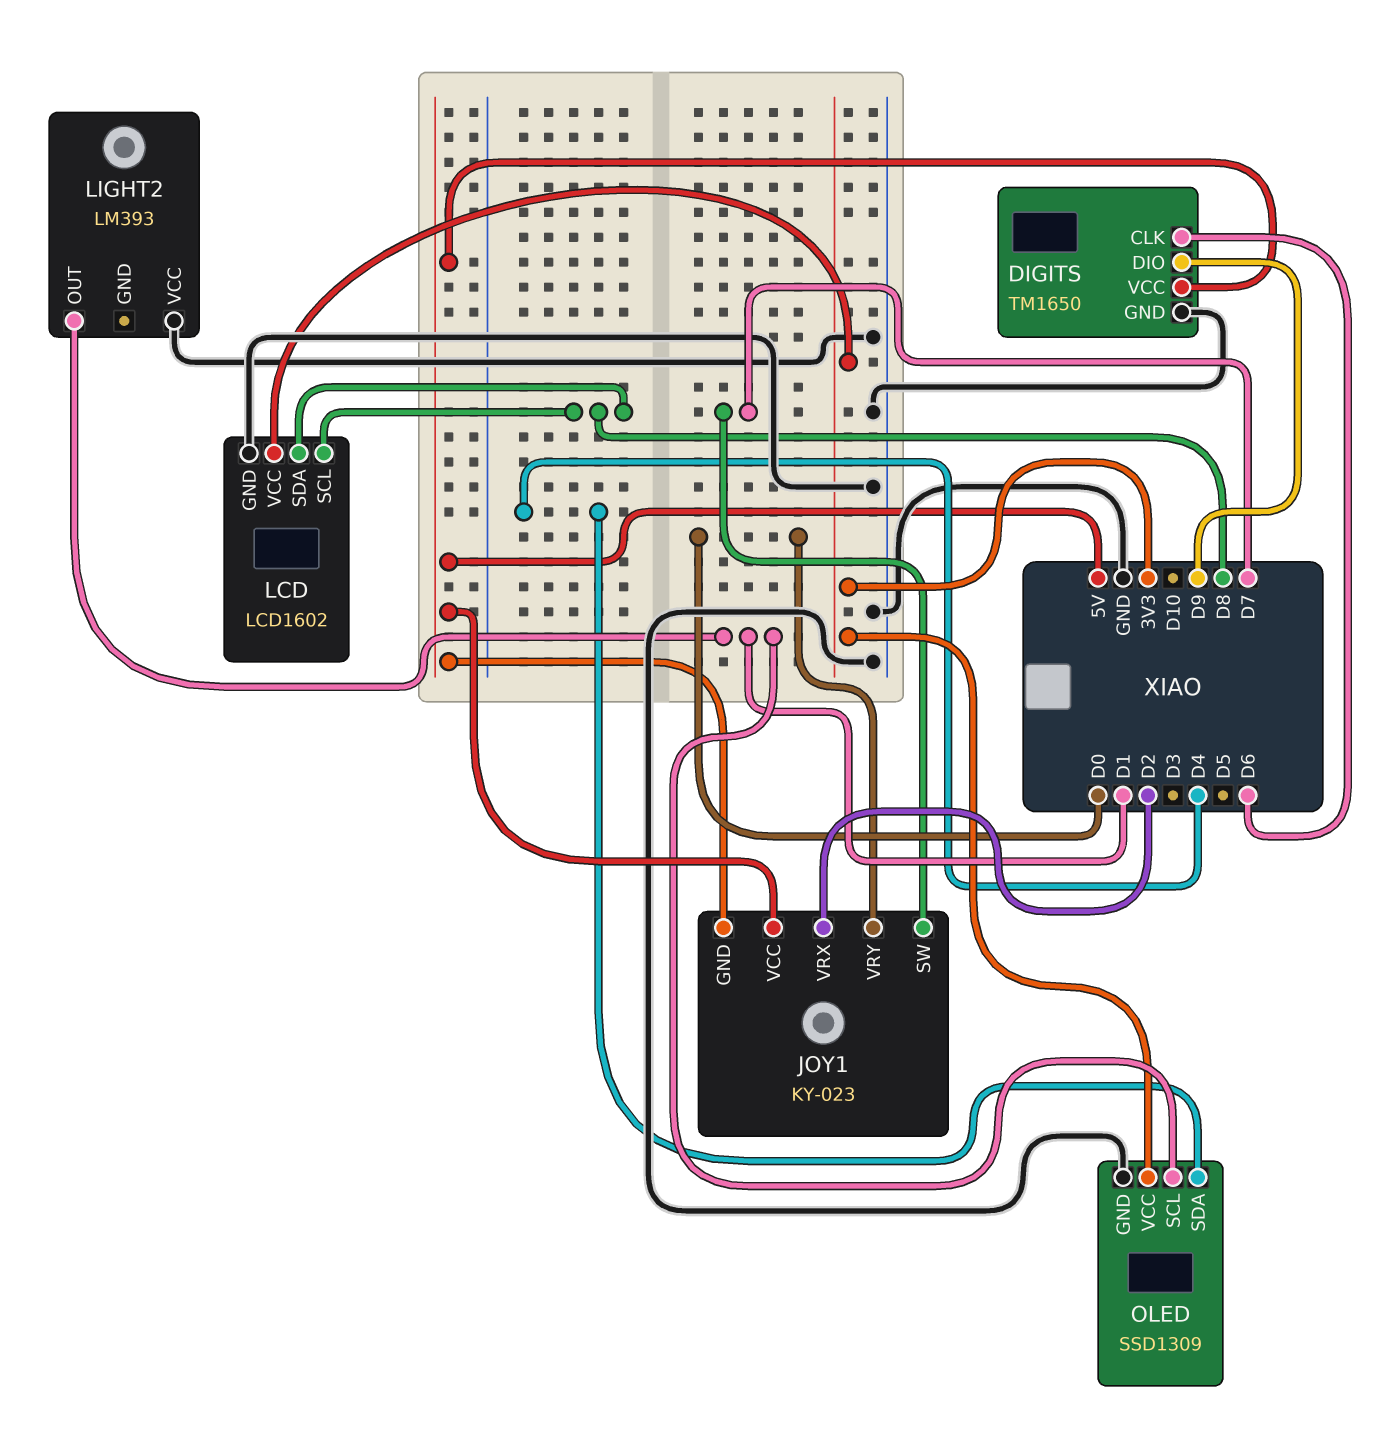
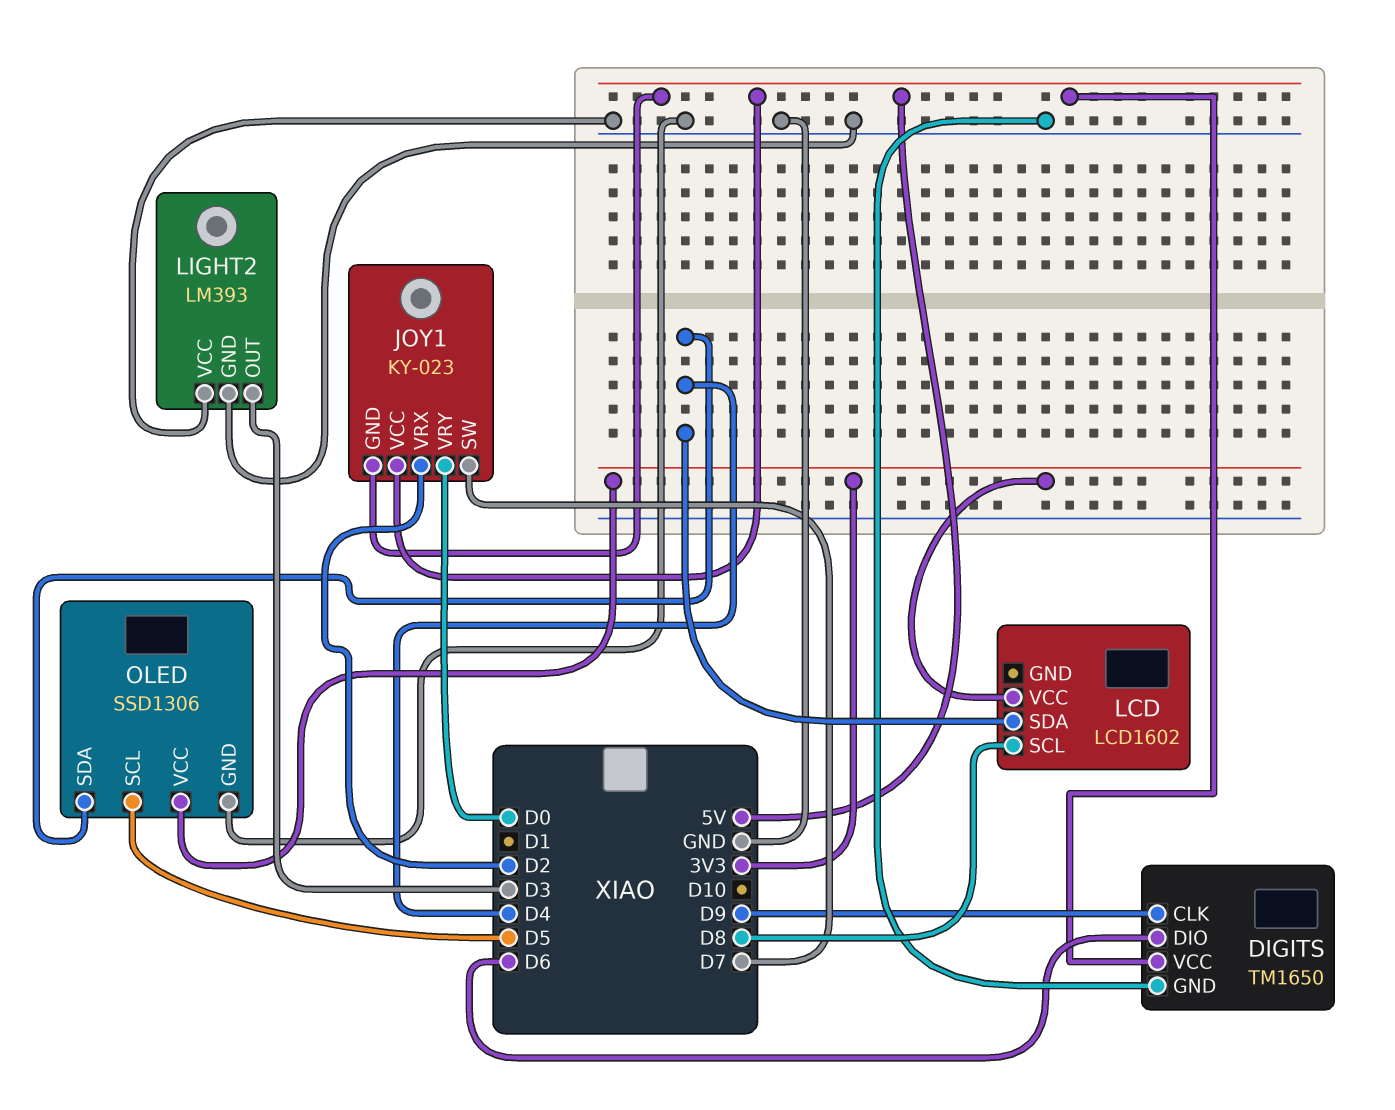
DIGITS pin CLK: D6 -> D9
DIGITS pin DIO: D9 -> D6
LCD pin GND: GND -> none
LCD pin SDA: D8 -> D4
LIGHT2 pin GND: none -> GND
LIGHT2 pin OUT: D1 -> D3
OLED: SSD1309 -> SSD1306
OLED pin SCL: D1 -> D5

